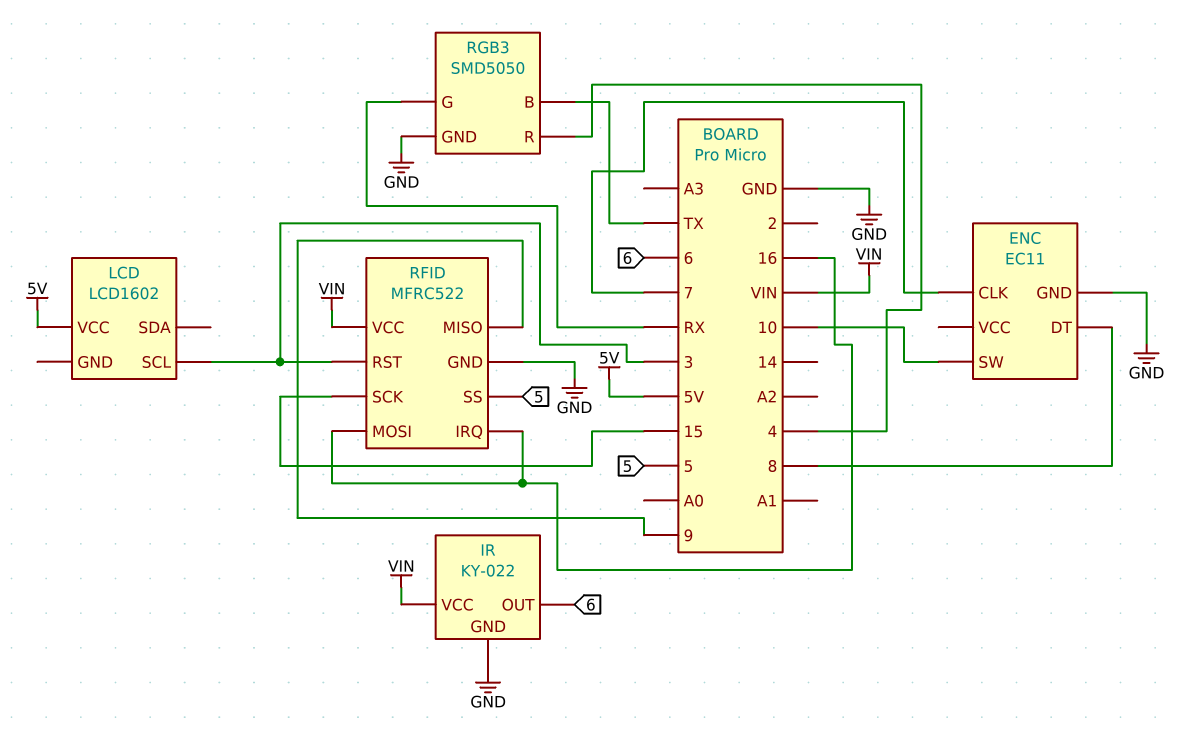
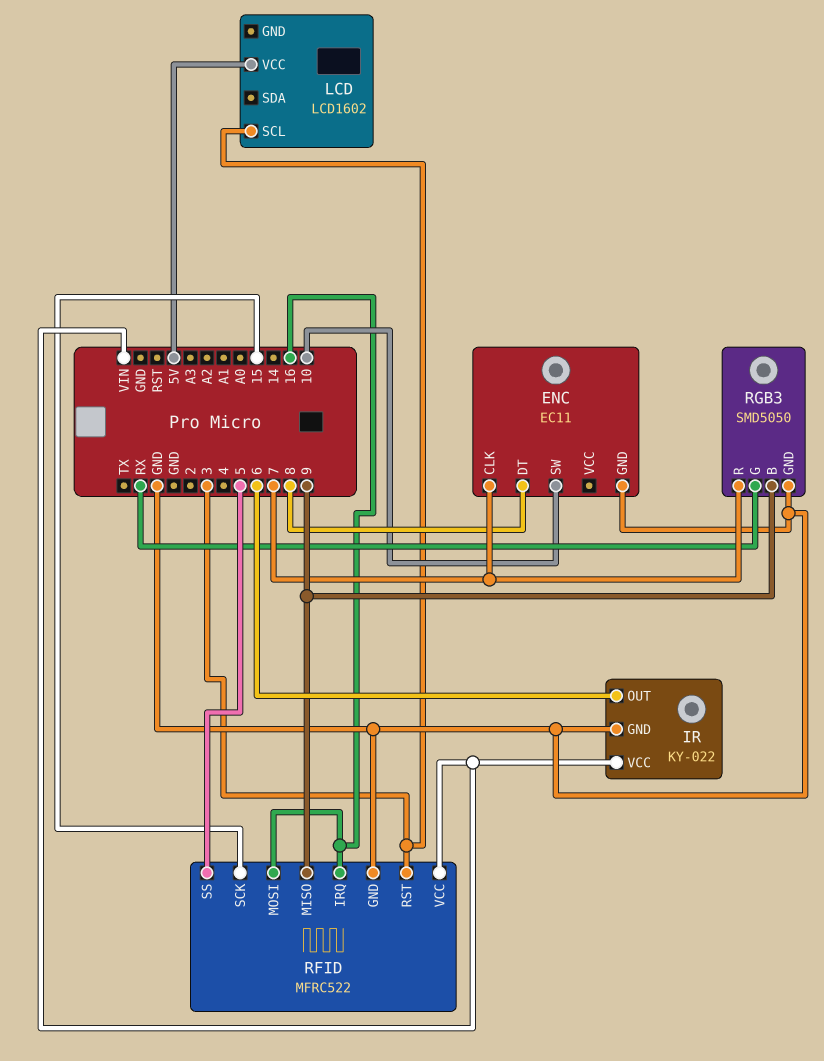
RGB3 pin B: TX -> 9
RGB3 pin R: 4 -> 7

